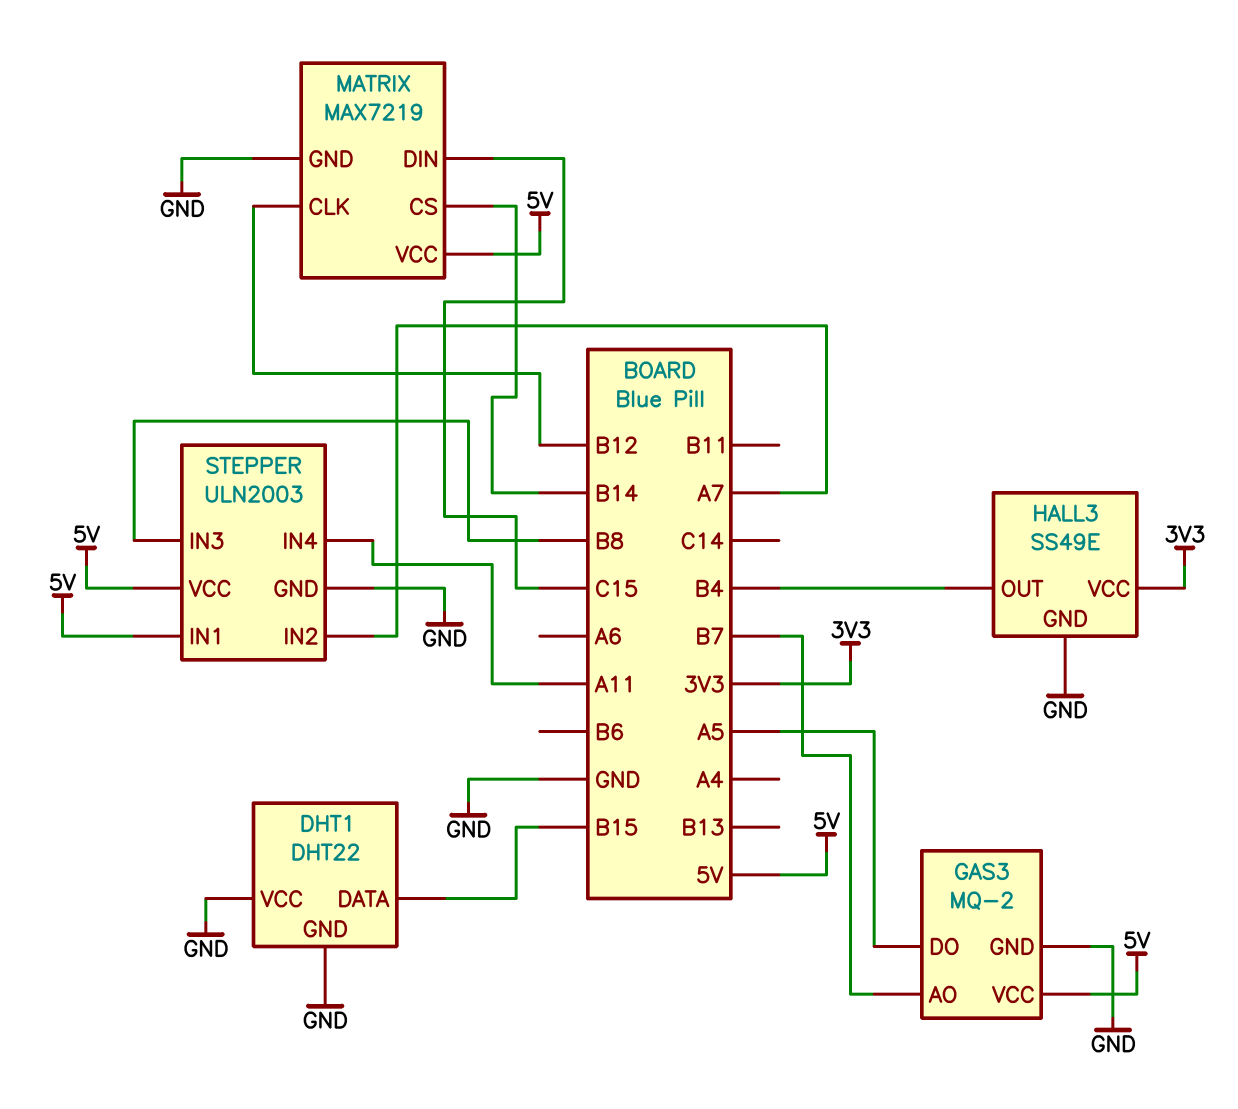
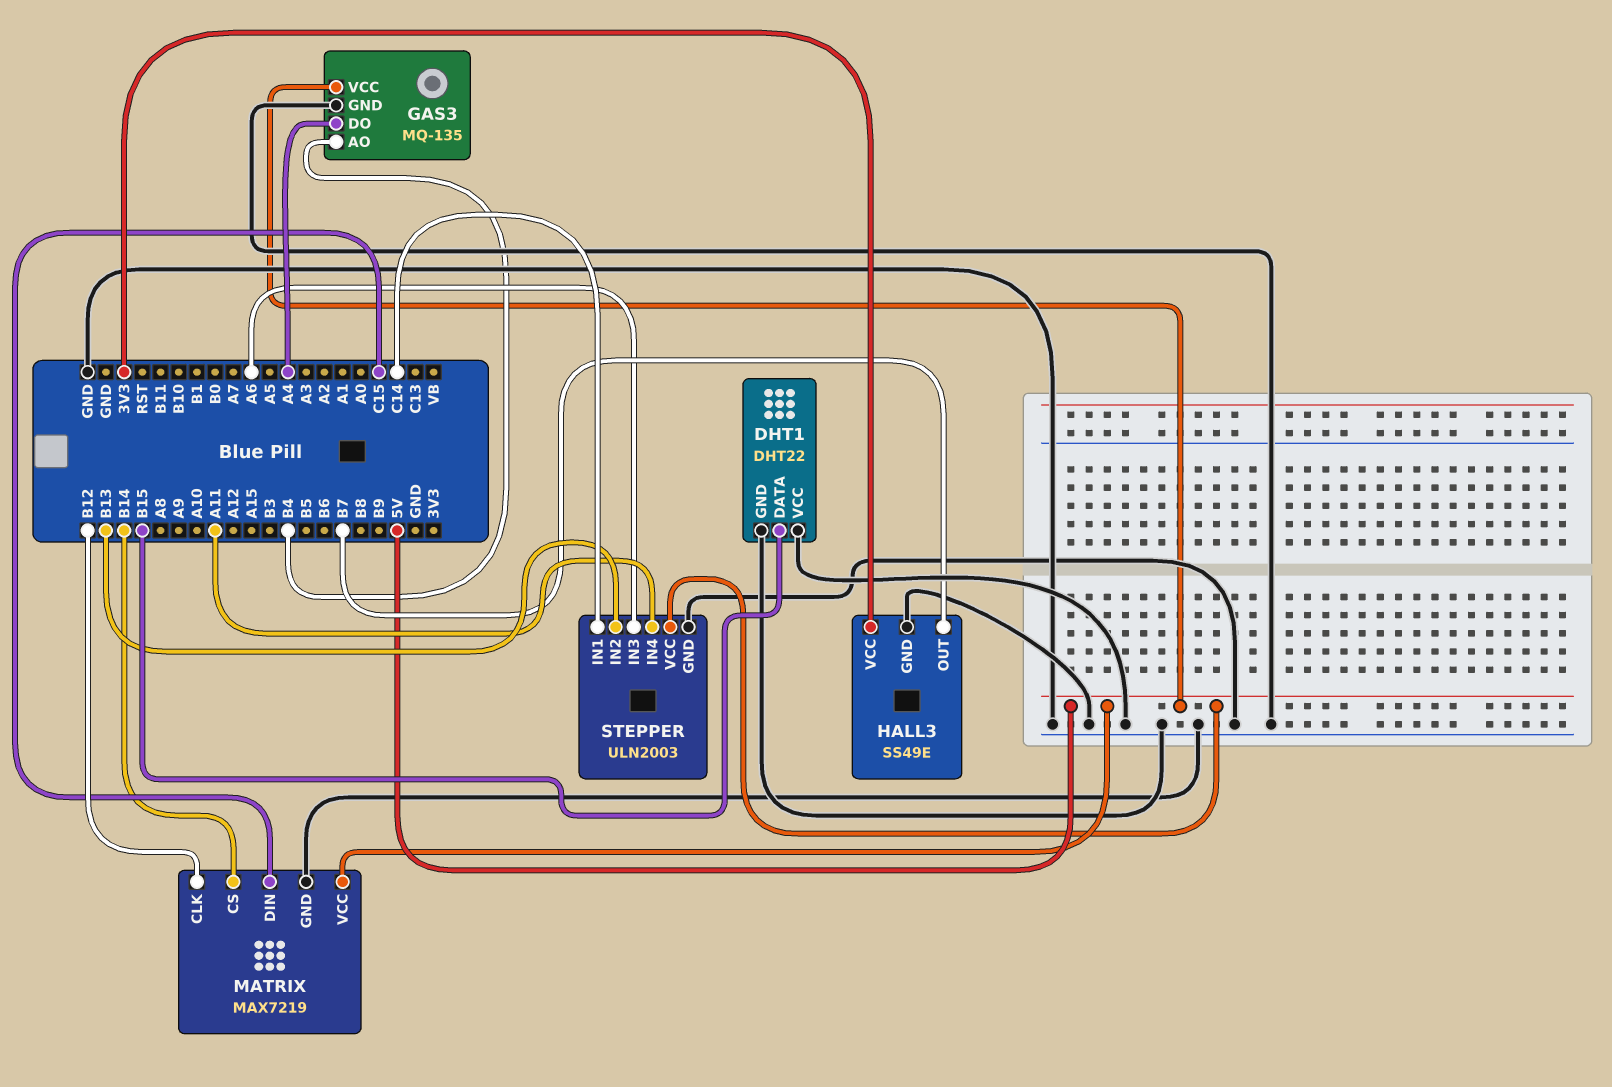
GAS3: MQ-2 -> MQ-135
GAS3 pin AO: B7 -> B4
GAS3 pin DO: A5 -> A4
HALL3 pin OUT: B4 -> B7
STEPPER pin IN1: 5V -> C14
STEPPER pin IN2: A7 -> B13
STEPPER pin IN3: B8 -> A6

